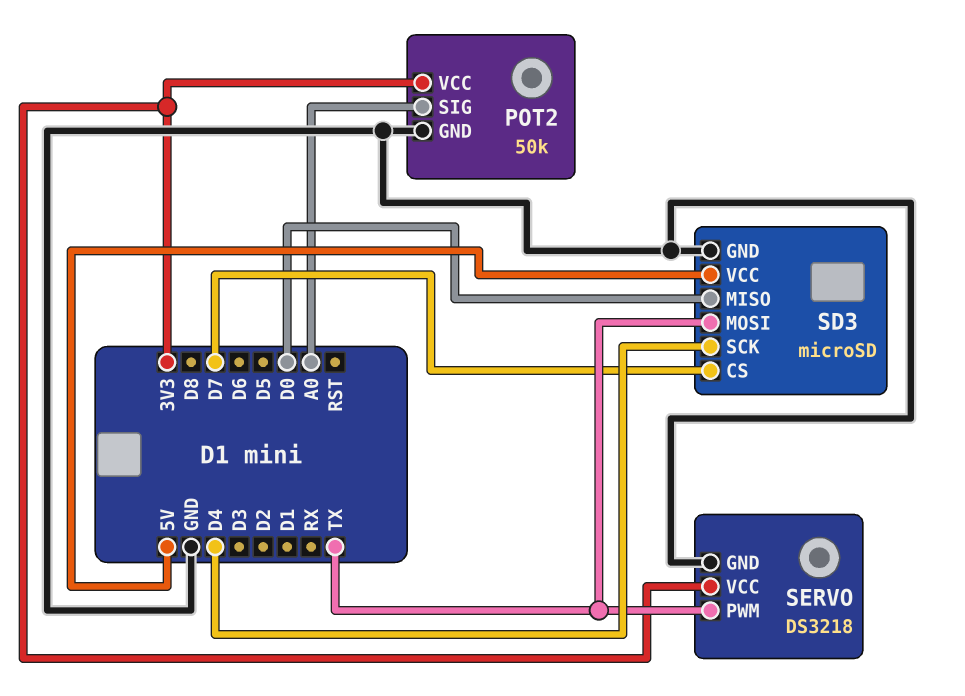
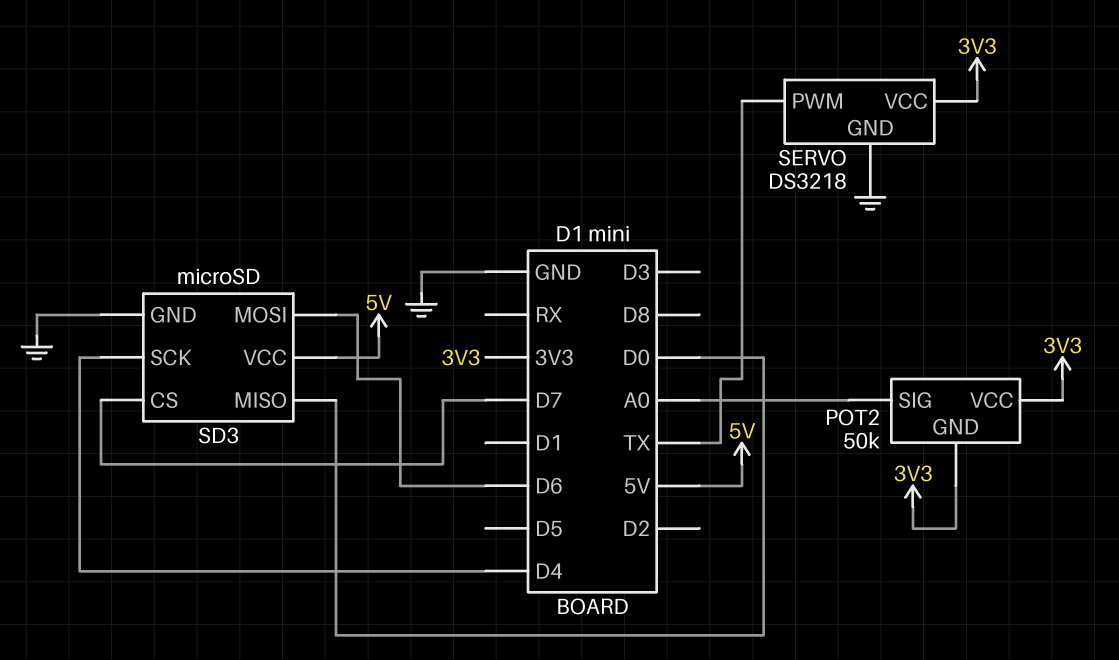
POT2 pin GND: GND -> 3V3
SD3 pin MOSI: TX -> D6

